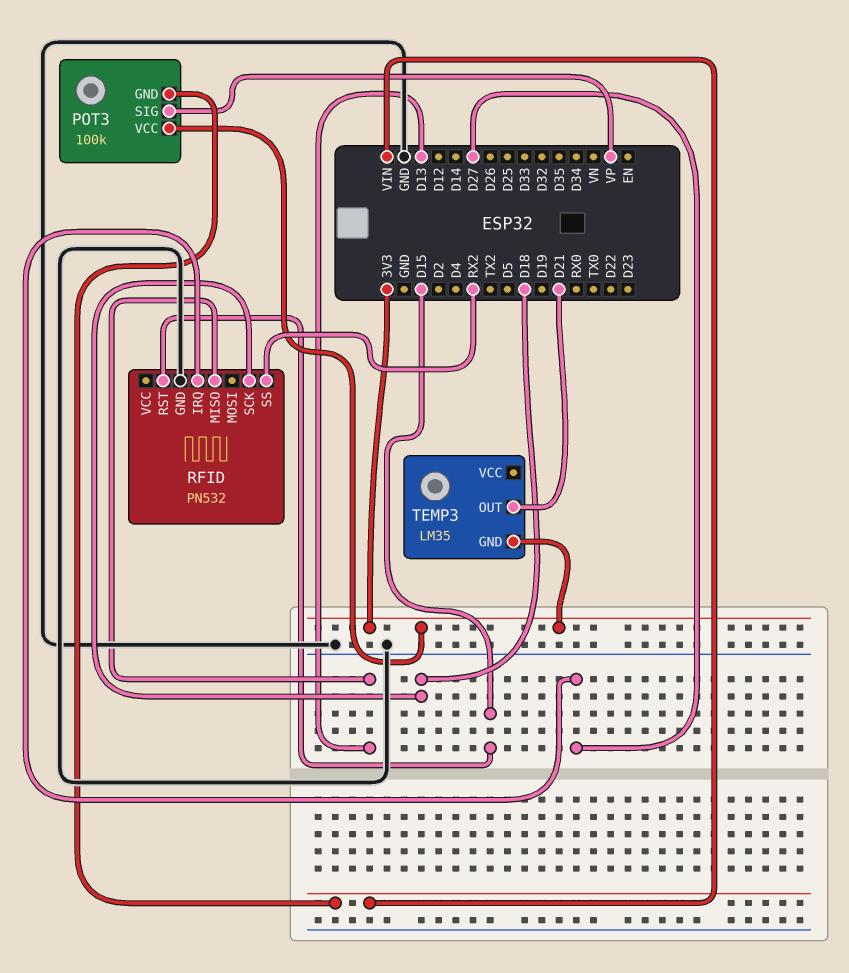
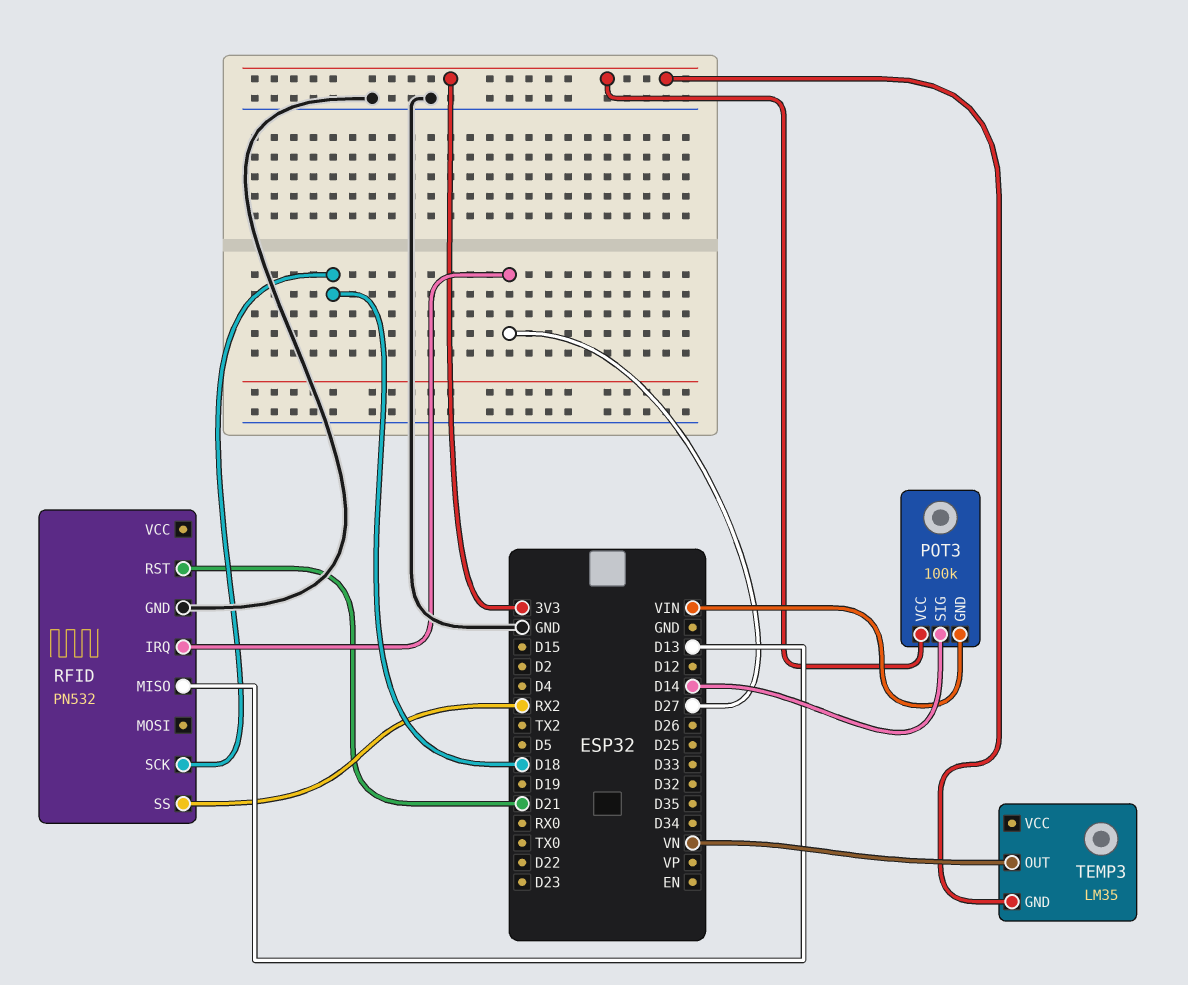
POT3 pin SIG: VP -> D14
RFID pin RST: D15 -> D21
TEMP3 pin OUT: D21 -> VN

